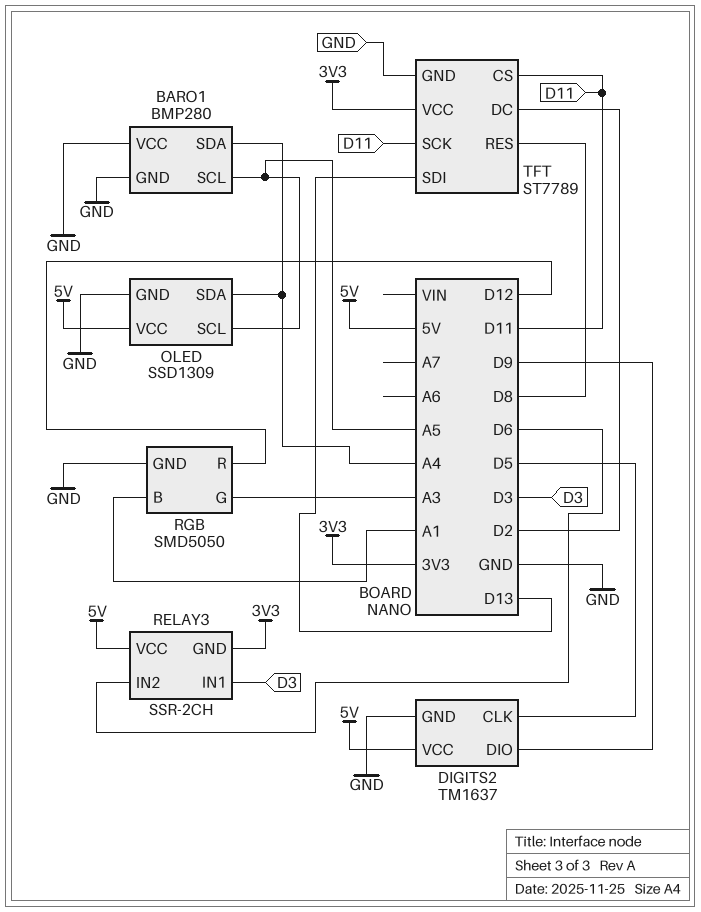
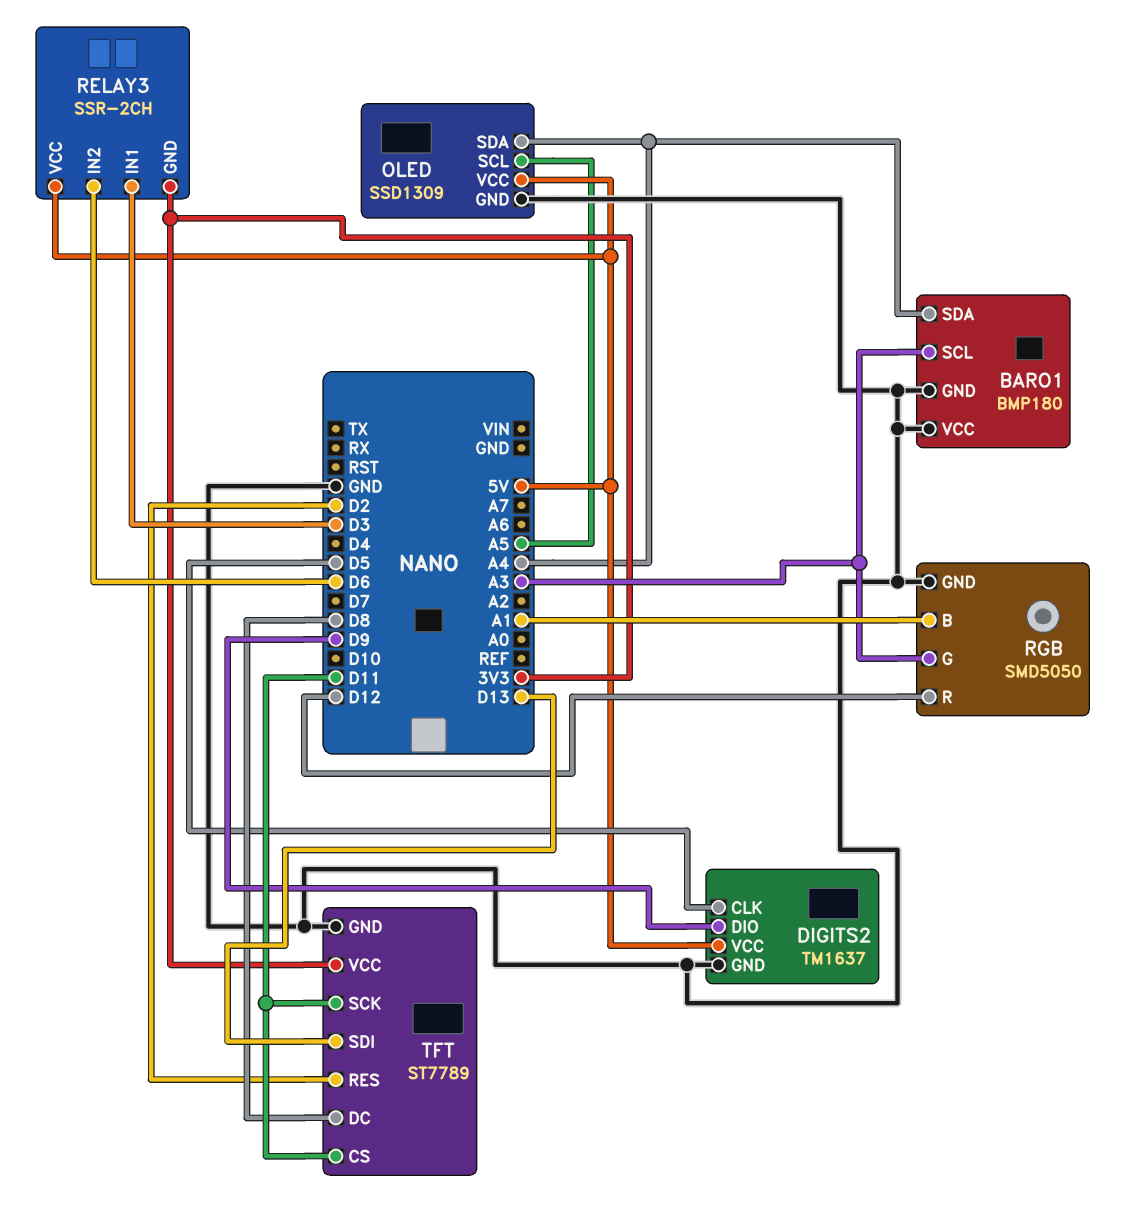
BARO1: BMP280 -> BMP180
BARO1 pin SCL: A5 -> A3
TFT pin DC: D2 -> D8
TFT pin RES: D8 -> D2

